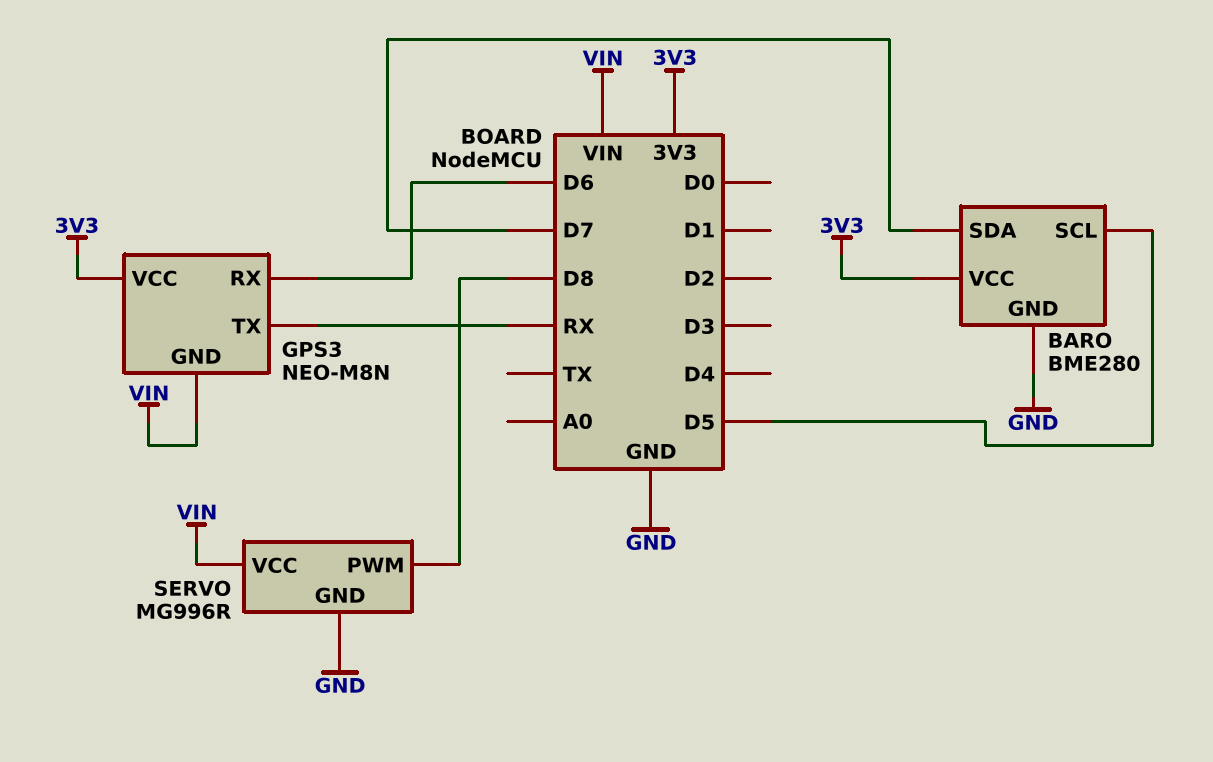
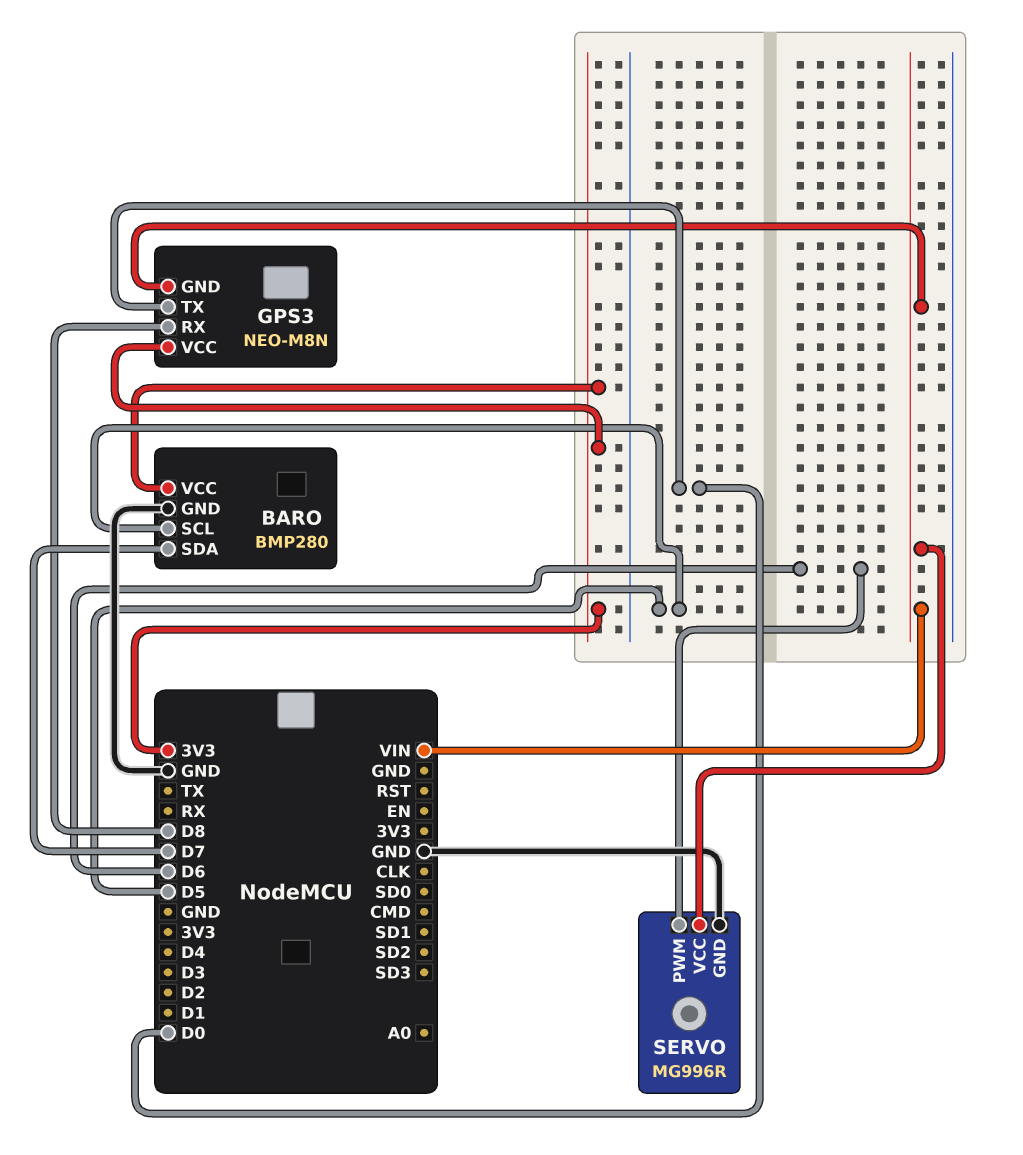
BARO: BME280 -> BMP280
GPS3 pin RX: D6 -> D8
GPS3 pin TX: RX -> D0
SERVO pin PWM: D8 -> D6

